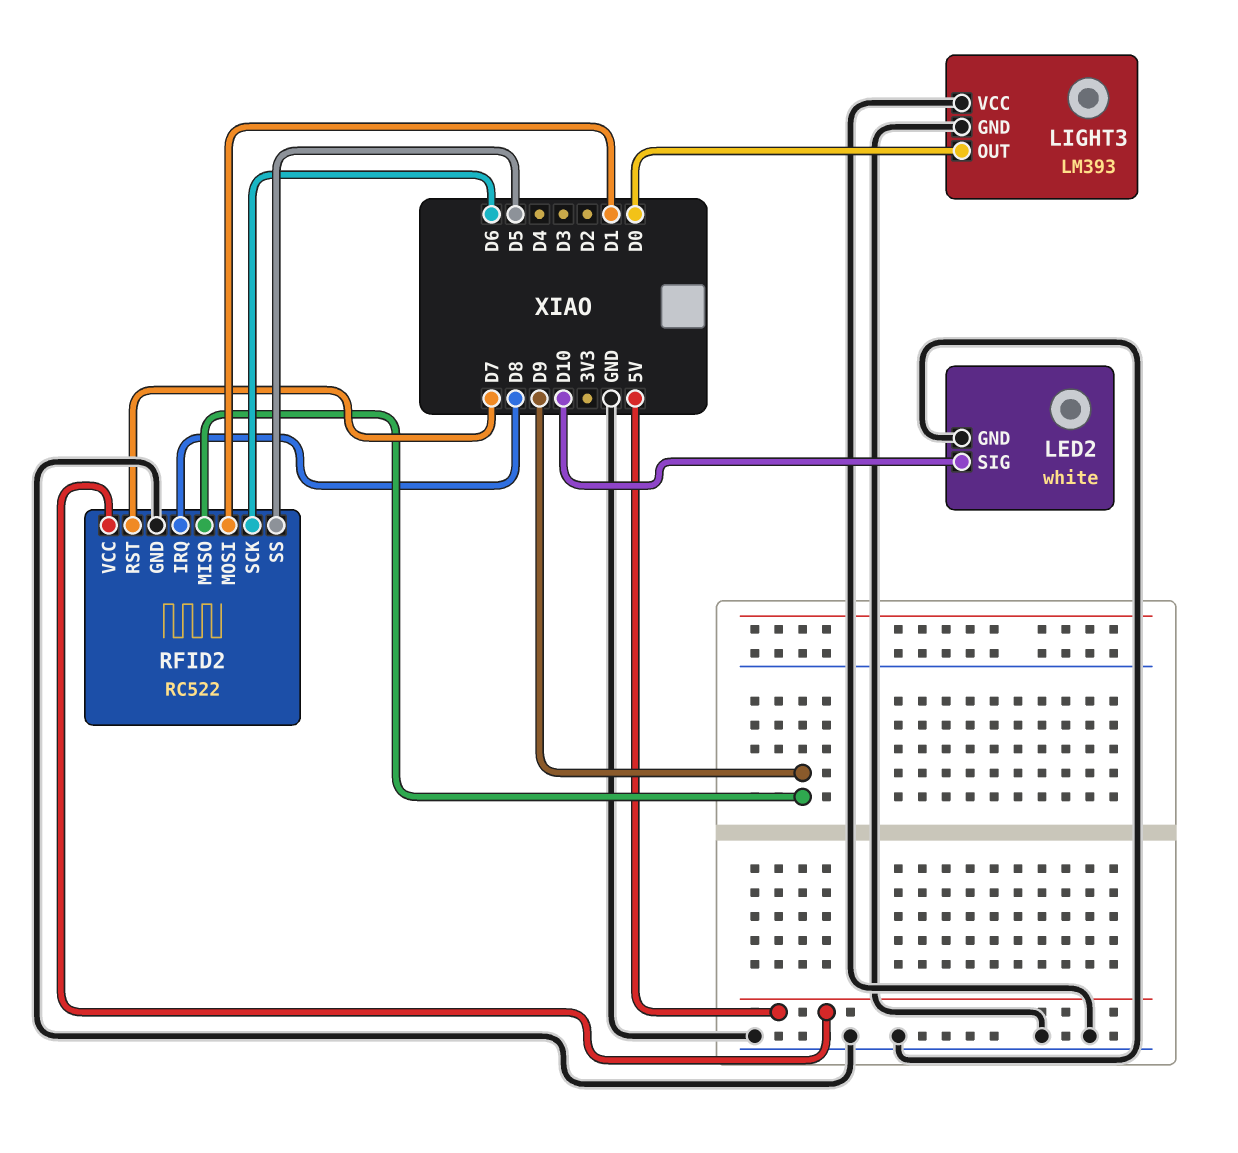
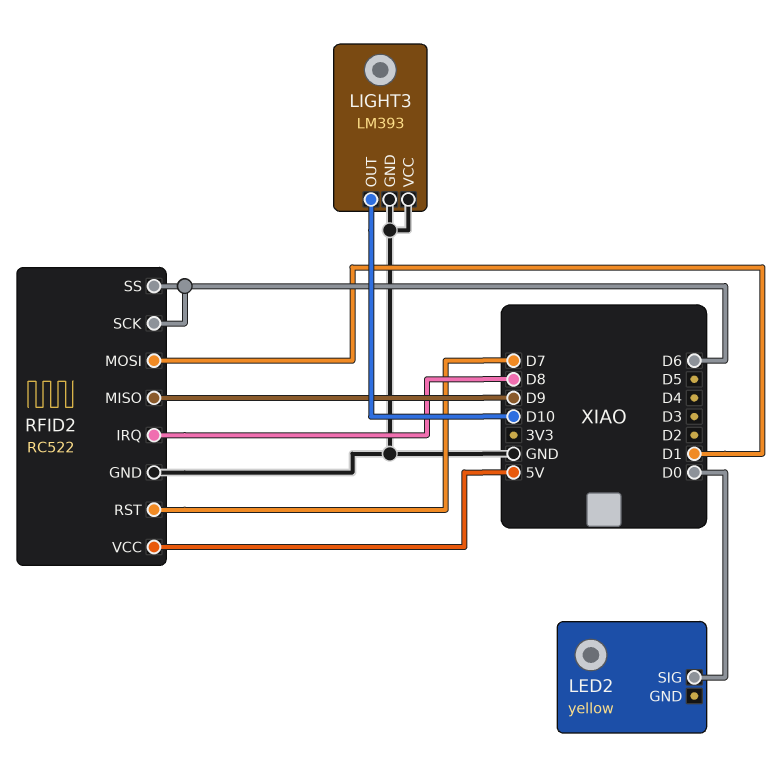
LED2: white -> yellow
LED2 pin GND: GND -> none
LED2 pin SIG: D10 -> D0
LIGHT3 pin OUT: D0 -> D10
RFID2 pin SS: D5 -> D6

